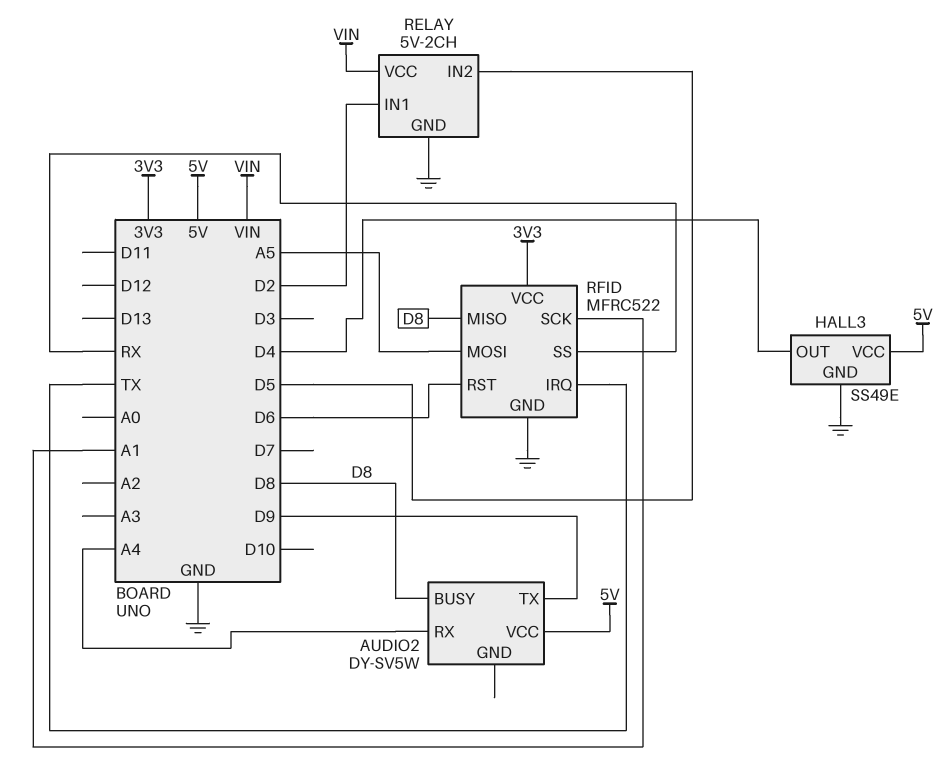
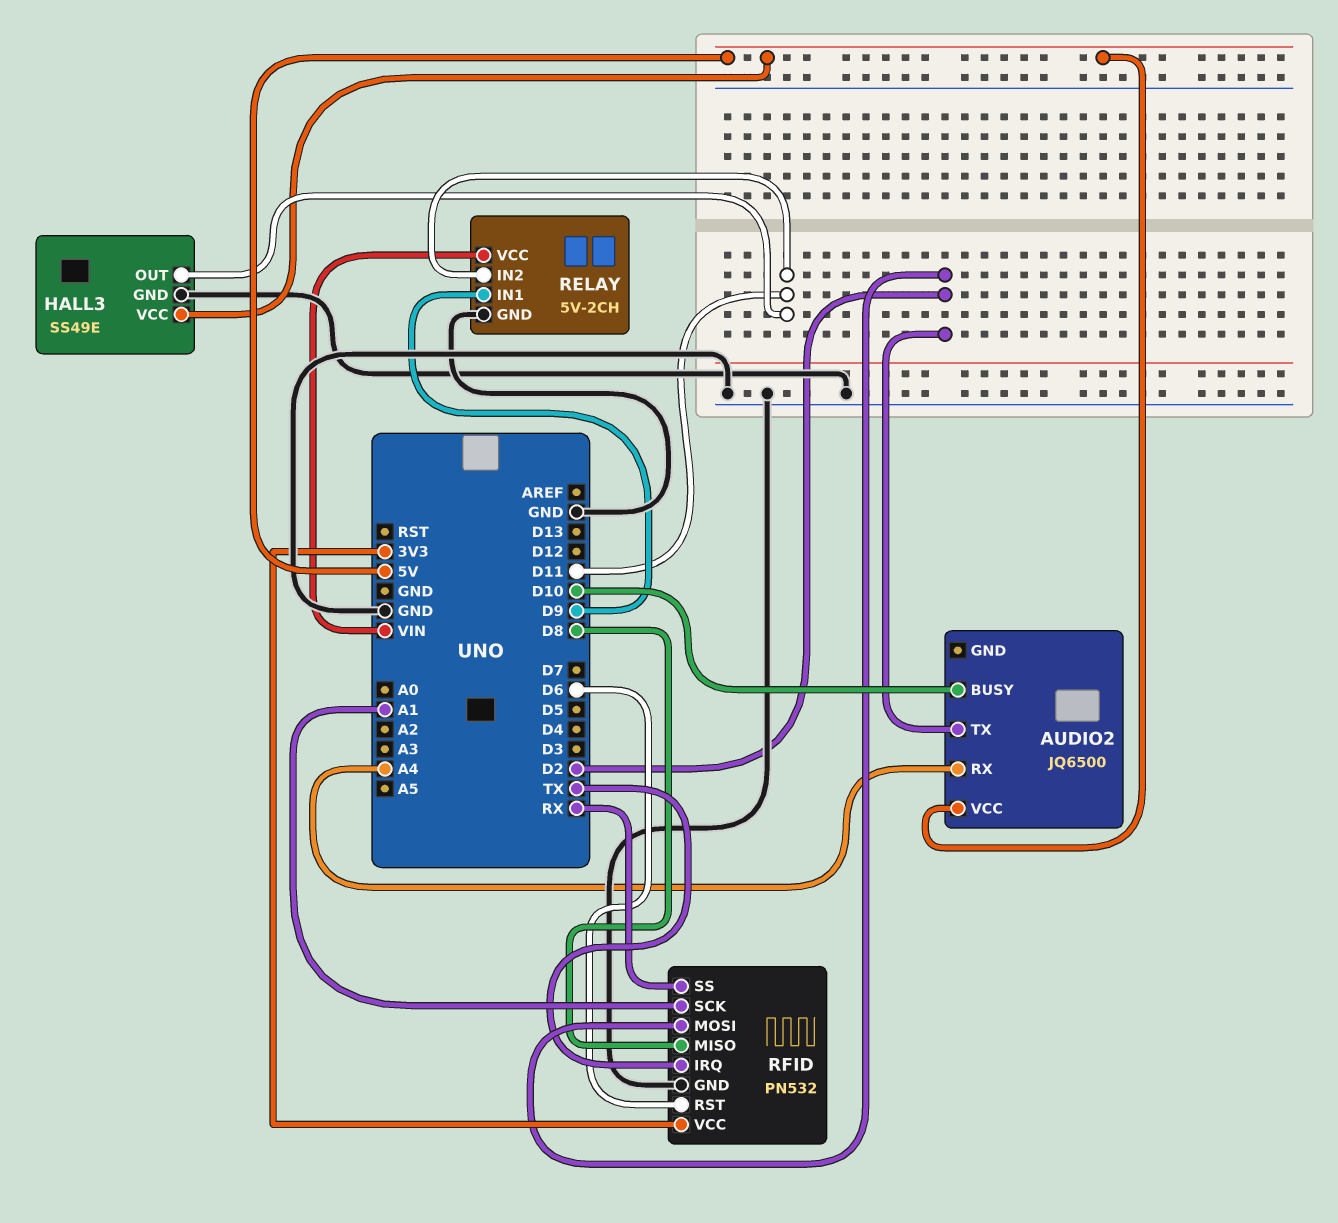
AUDIO2: DY-SV5W -> JQ6500
AUDIO2 pin BUSY: D8 -> D10
AUDIO2 pin TX: D9 -> D2
HALL3 pin OUT: D4 -> D11
RELAY pin IN1: D2 -> D9
RELAY pin IN2: D5 -> D11
RFID: MFRC522 -> PN532
RFID pin MOSI: A5 -> D2

